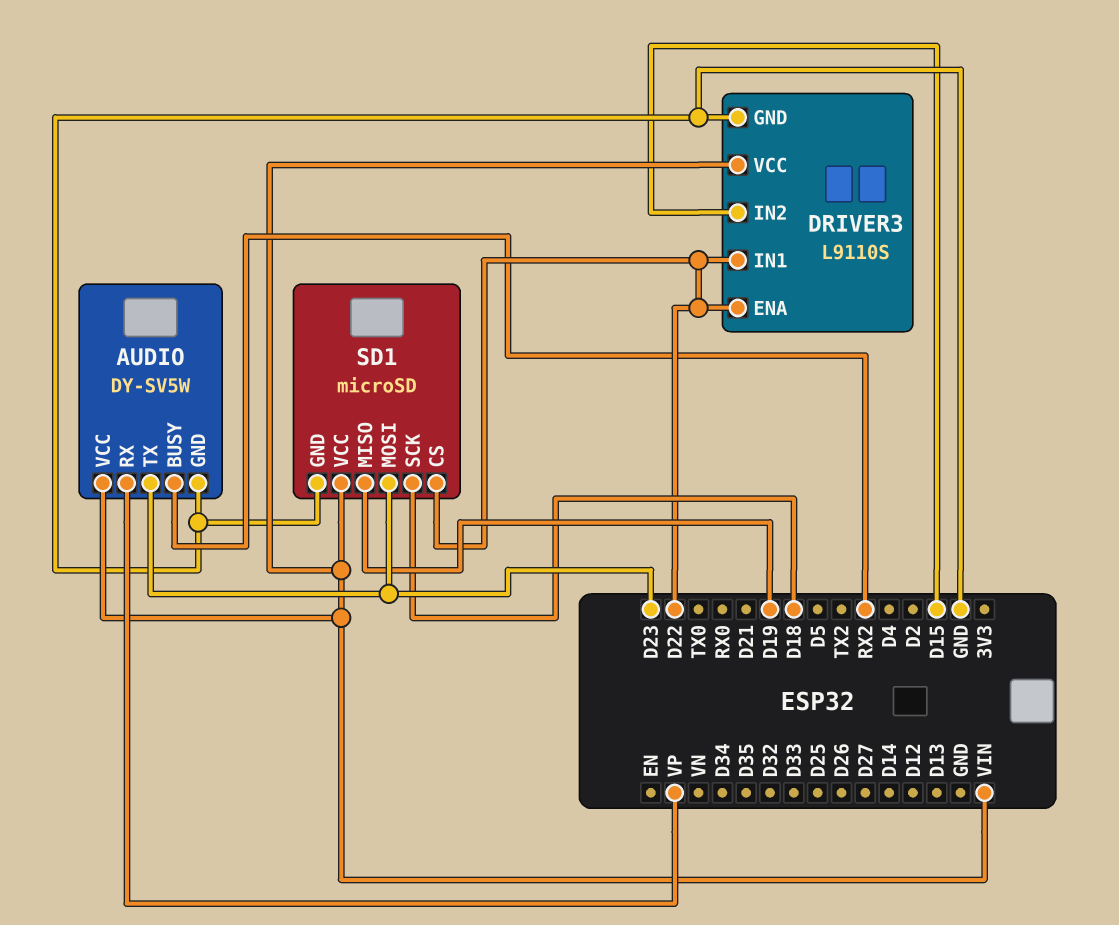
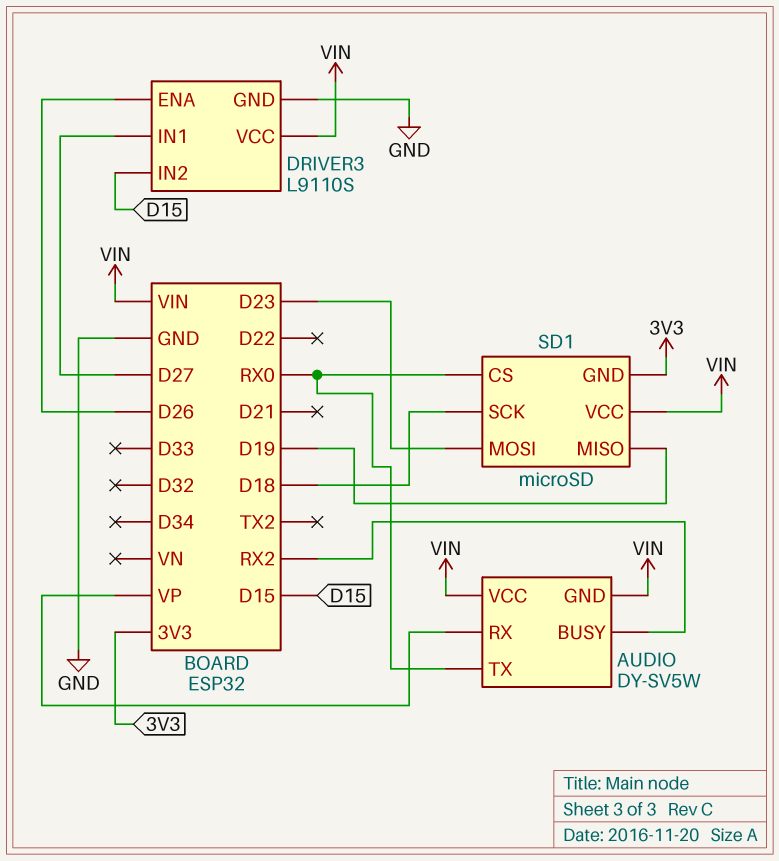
AUDIO pin GND: GND -> VIN
AUDIO pin TX: D23 -> RX0
DRIVER3 pin ENA: D22 -> D26
DRIVER3 pin IN1: D22 -> D27
SD1 pin CS: D22 -> RX0
SD1 pin GND: GND -> 3V3

